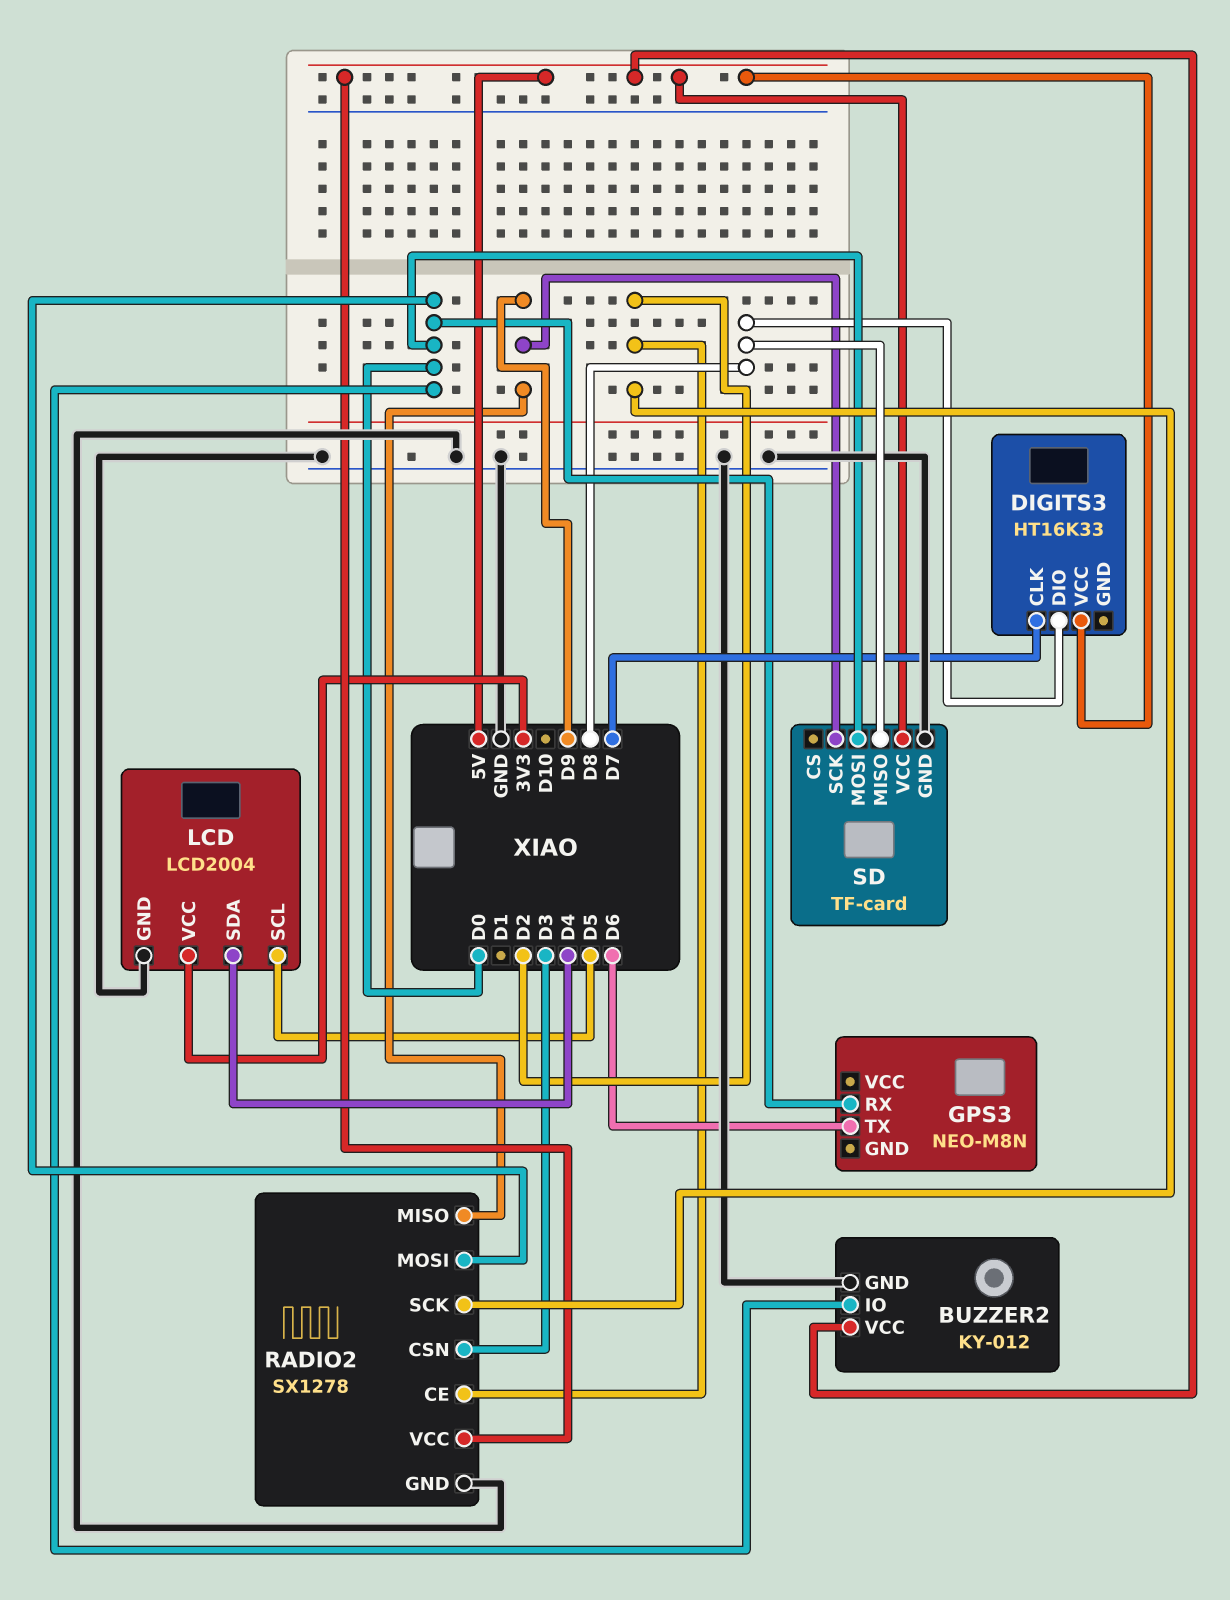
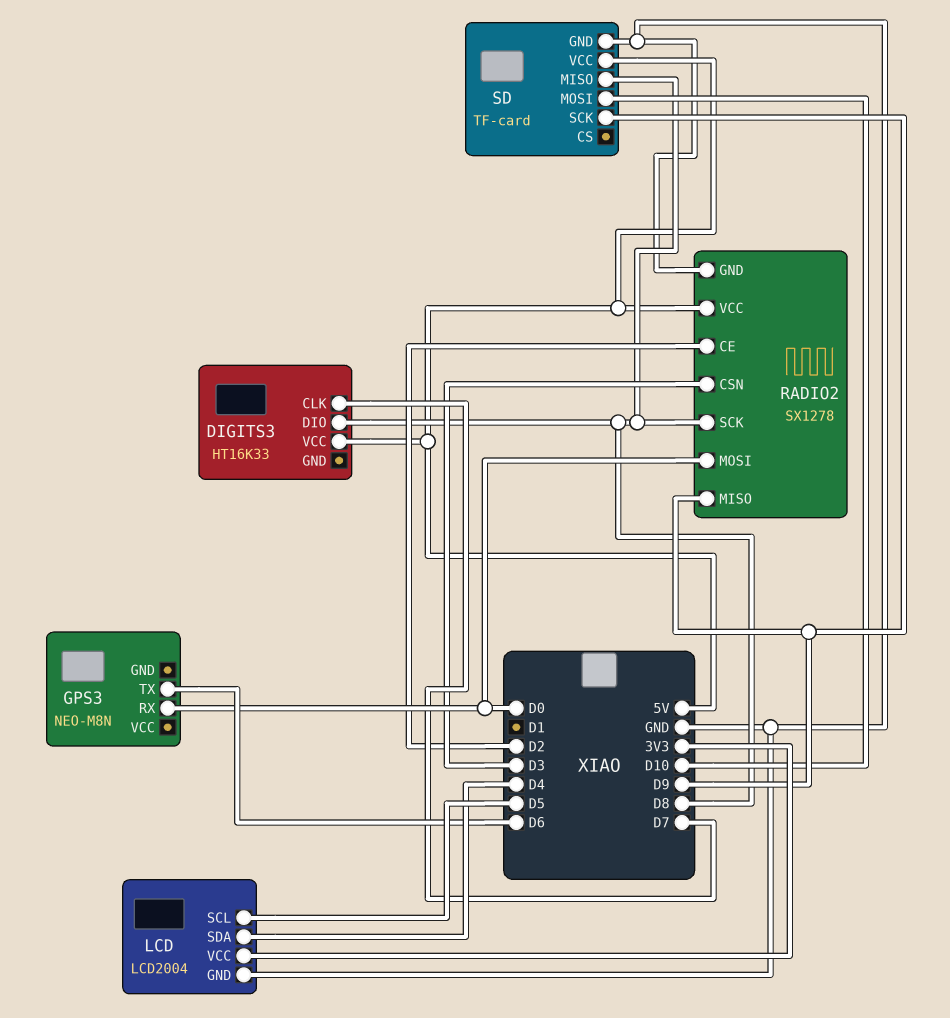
BUZZER2: KY-012 -> none
BUZZER2 pin GND: GND -> none
BUZZER2 pin IO: D0 -> none
BUZZER2 pin VCC: 5V -> none
RADIO2 pin SCK: D2 -> D8
SD pin MOSI: D0 -> D10

